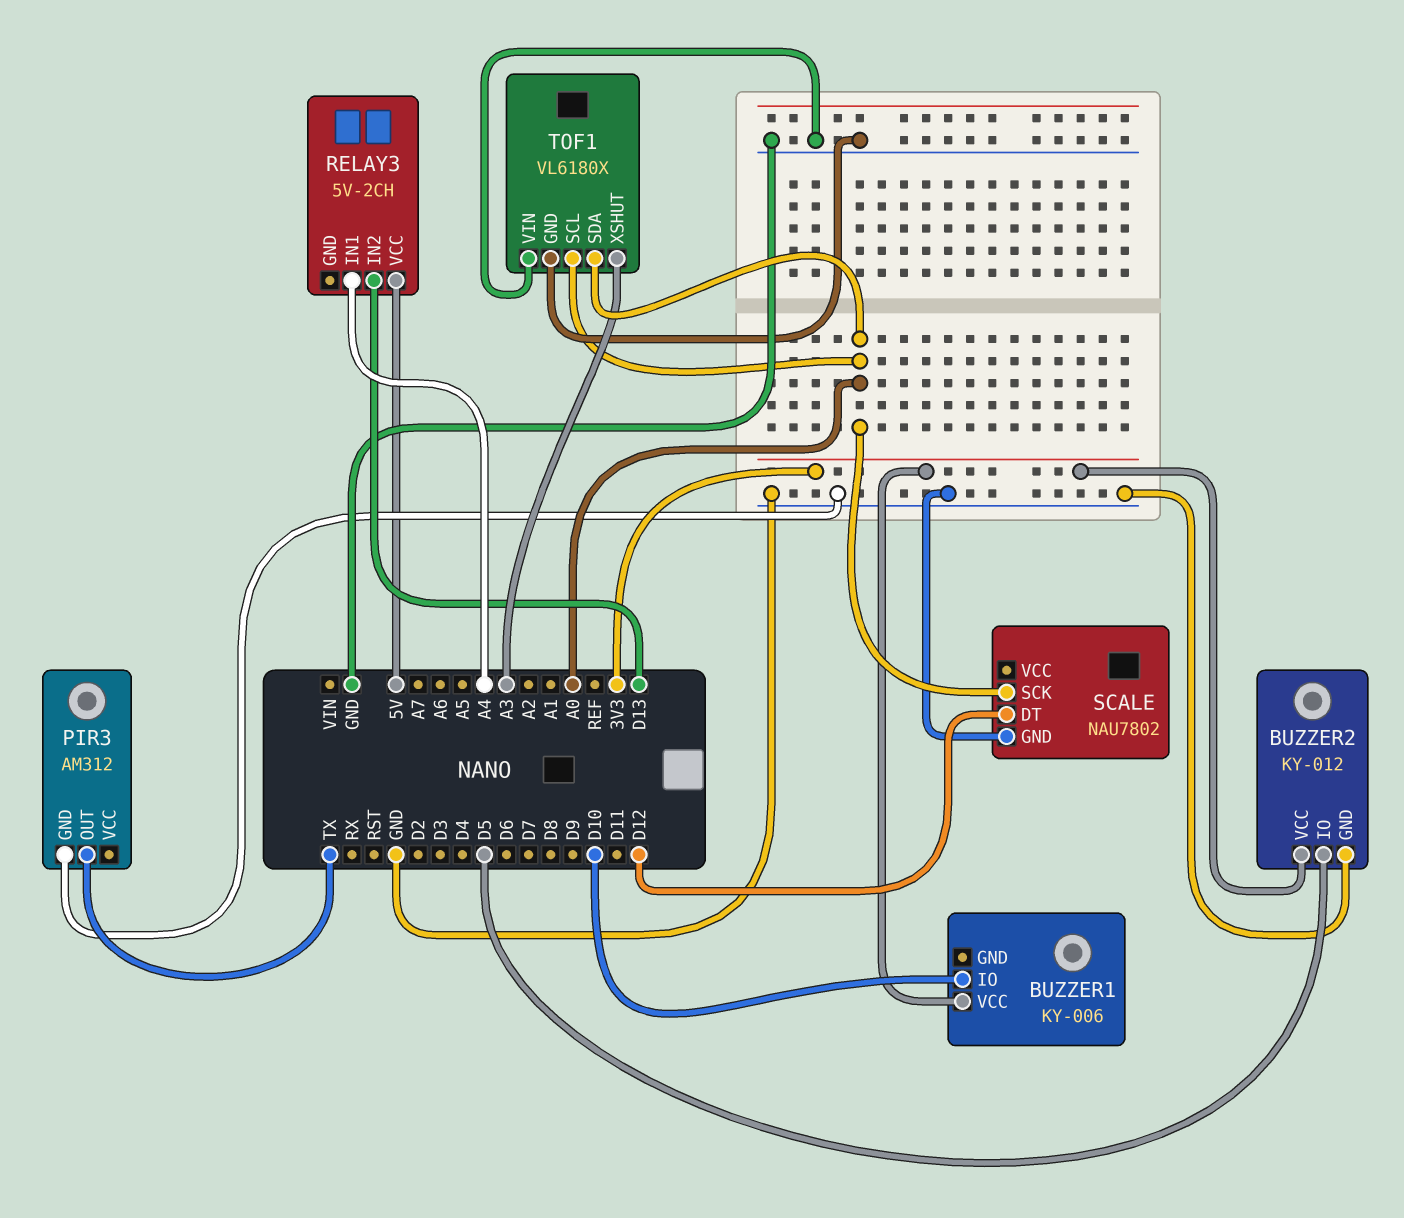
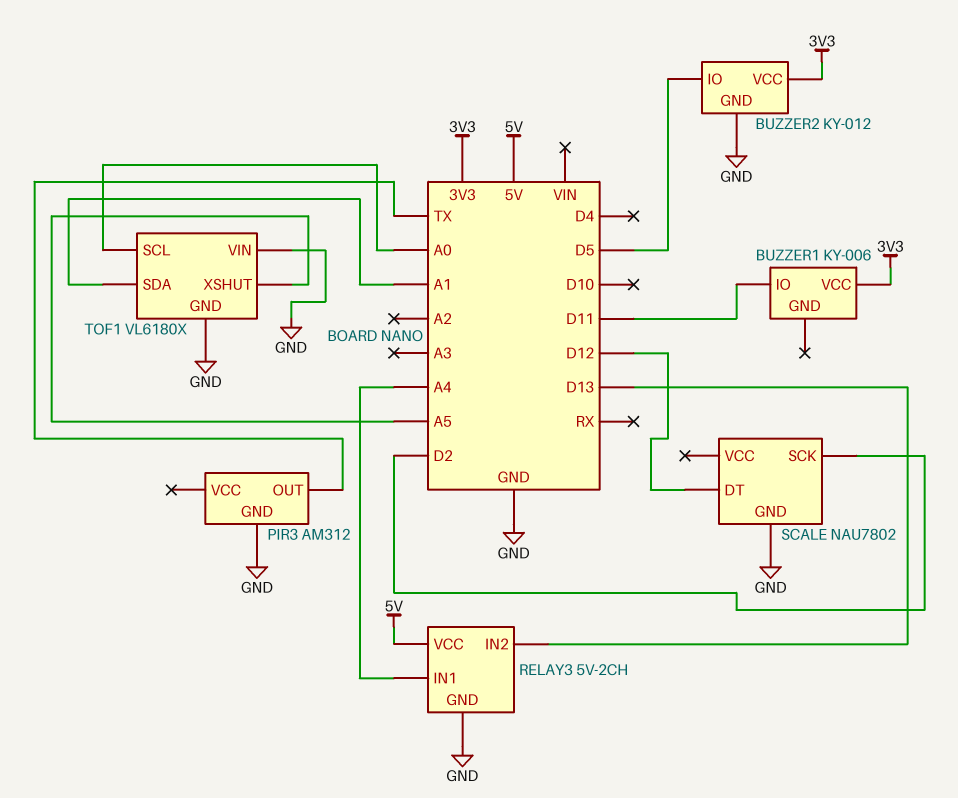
BUZZER1 pin IO: D10 -> D11
RELAY3 pin GND: none -> GND
SCALE pin SCK: A0 -> D2
TOF1 pin SDA: A0 -> A1
TOF1 pin XSHUT: A3 -> A5

